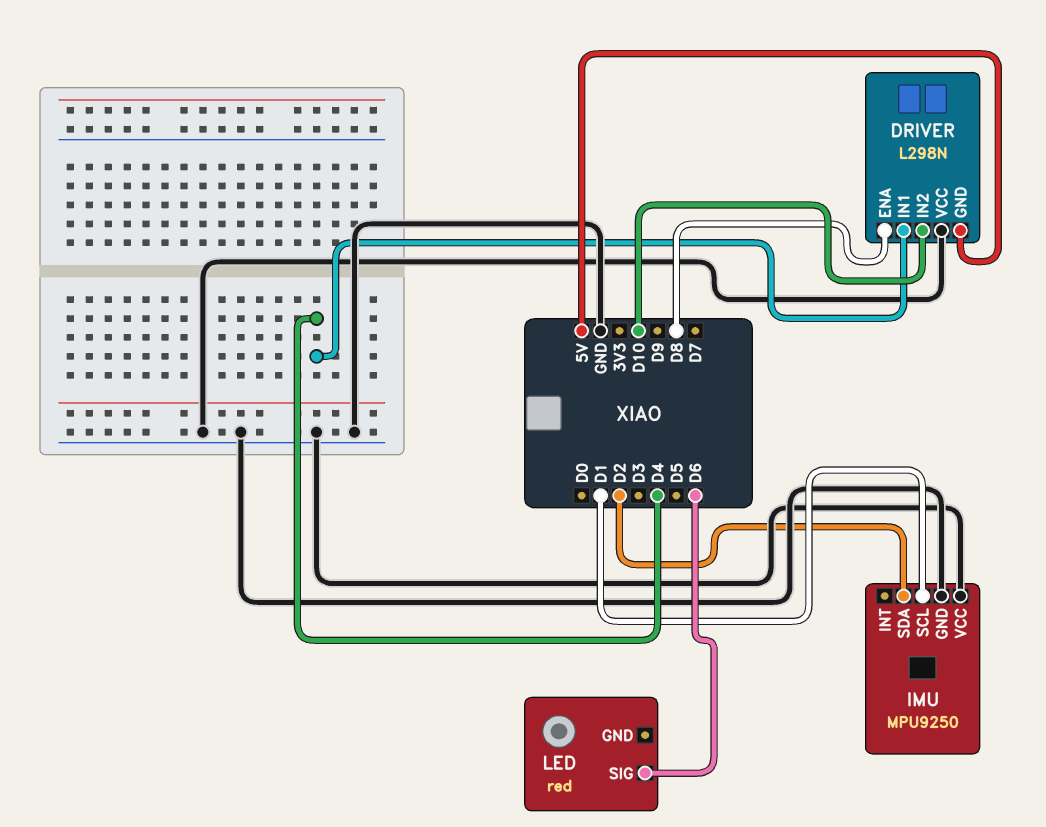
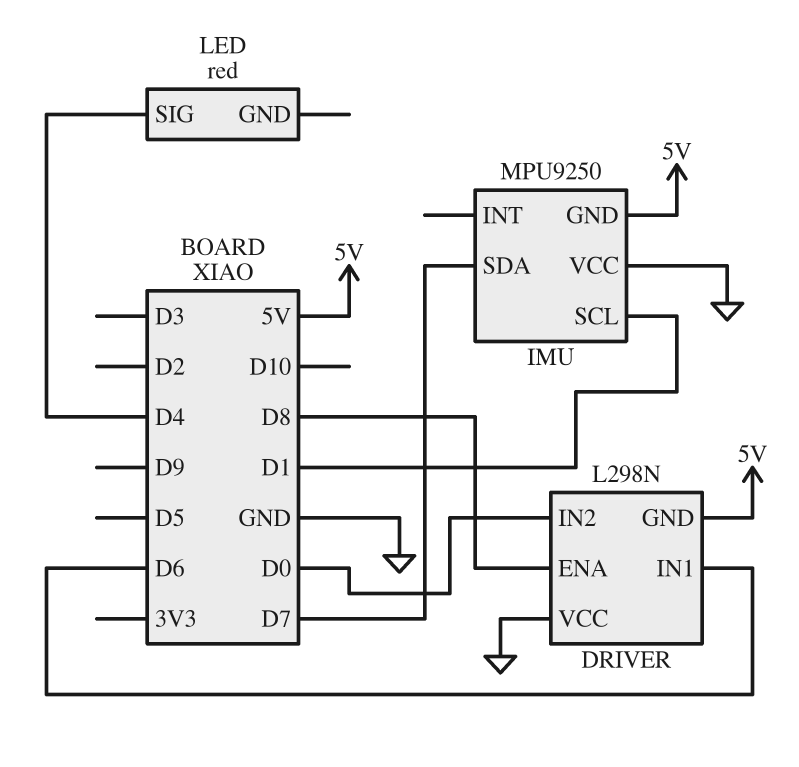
DRIVER pin IN1: D4 -> D6
DRIVER pin IN2: D10 -> D0
IMU pin GND: GND -> 5V
IMU pin SDA: D2 -> D7
LED pin SIG: D6 -> D4

